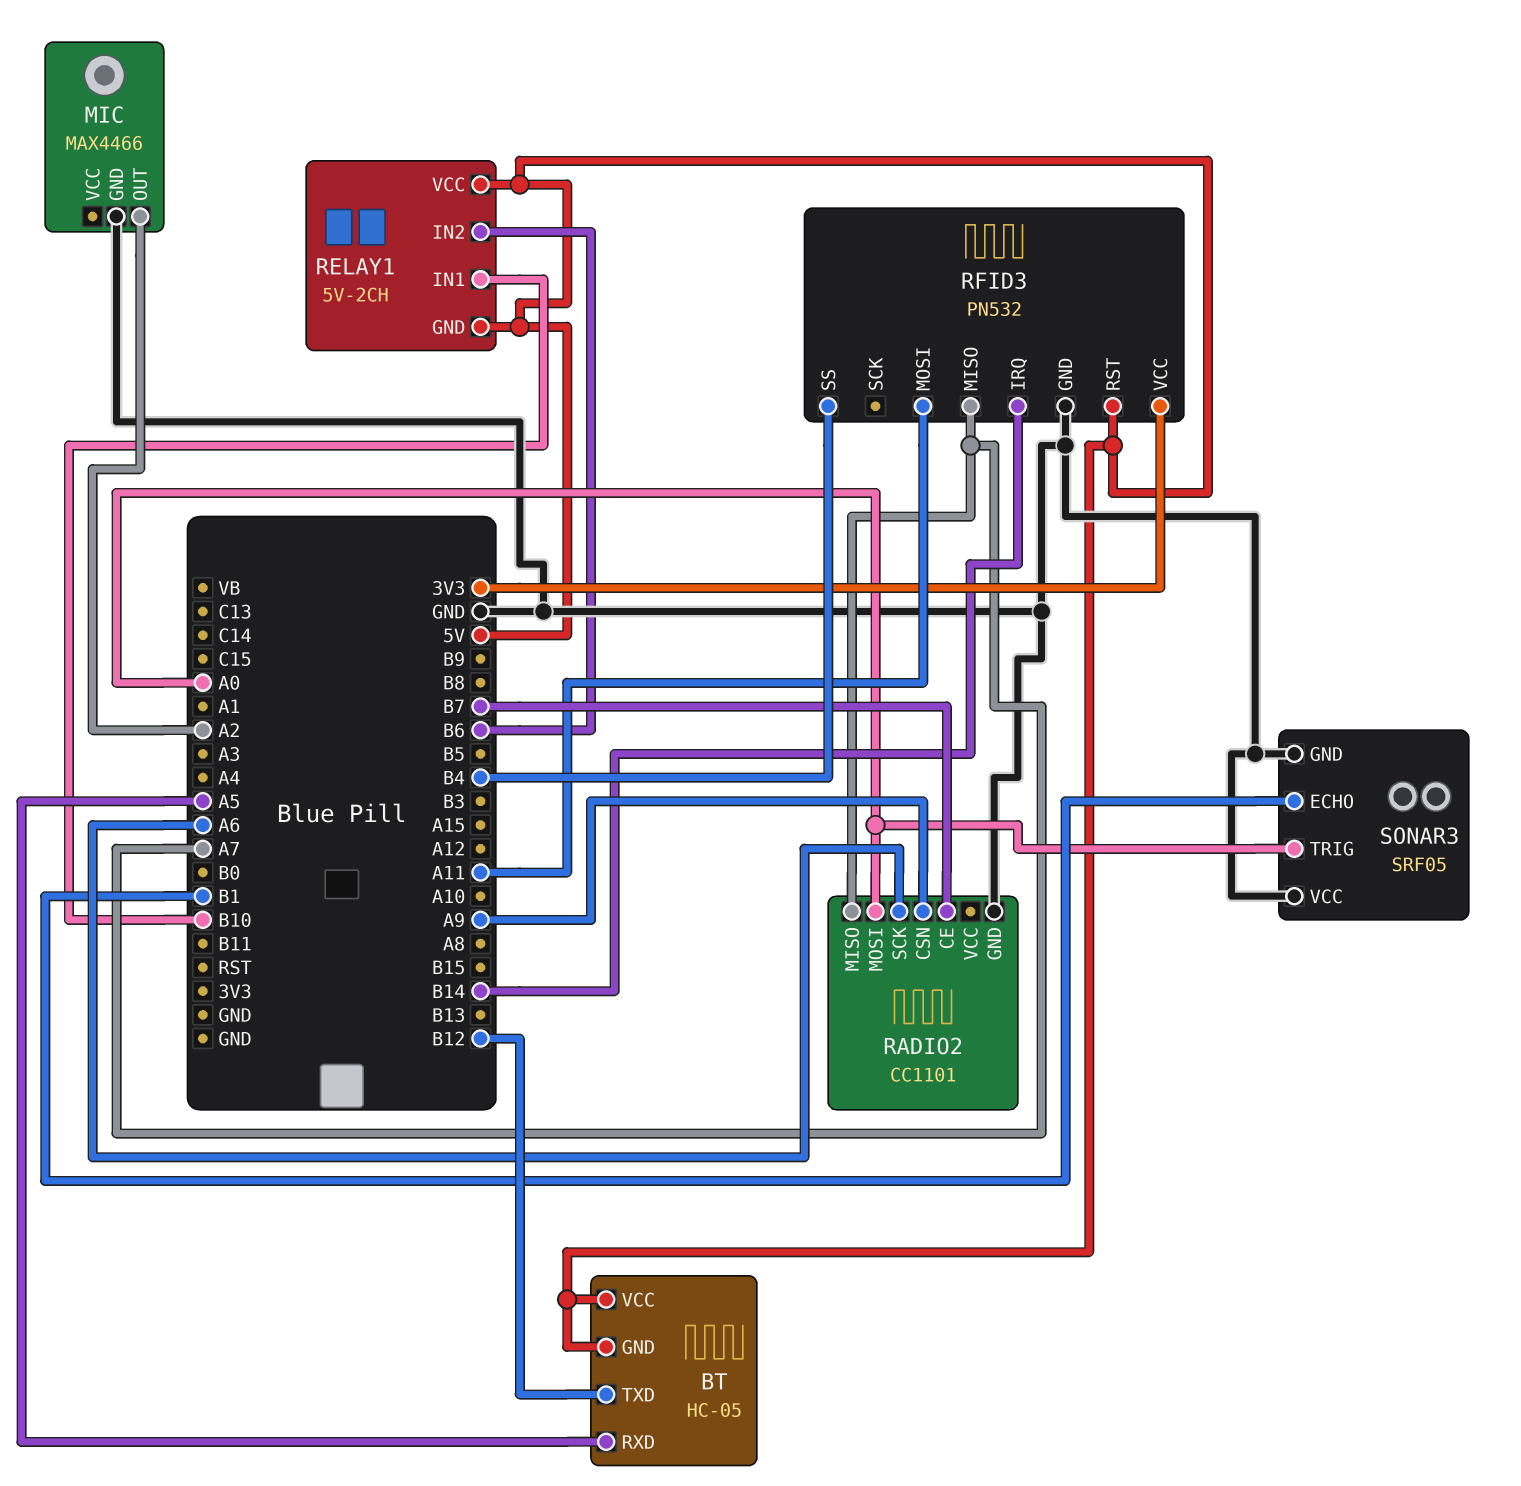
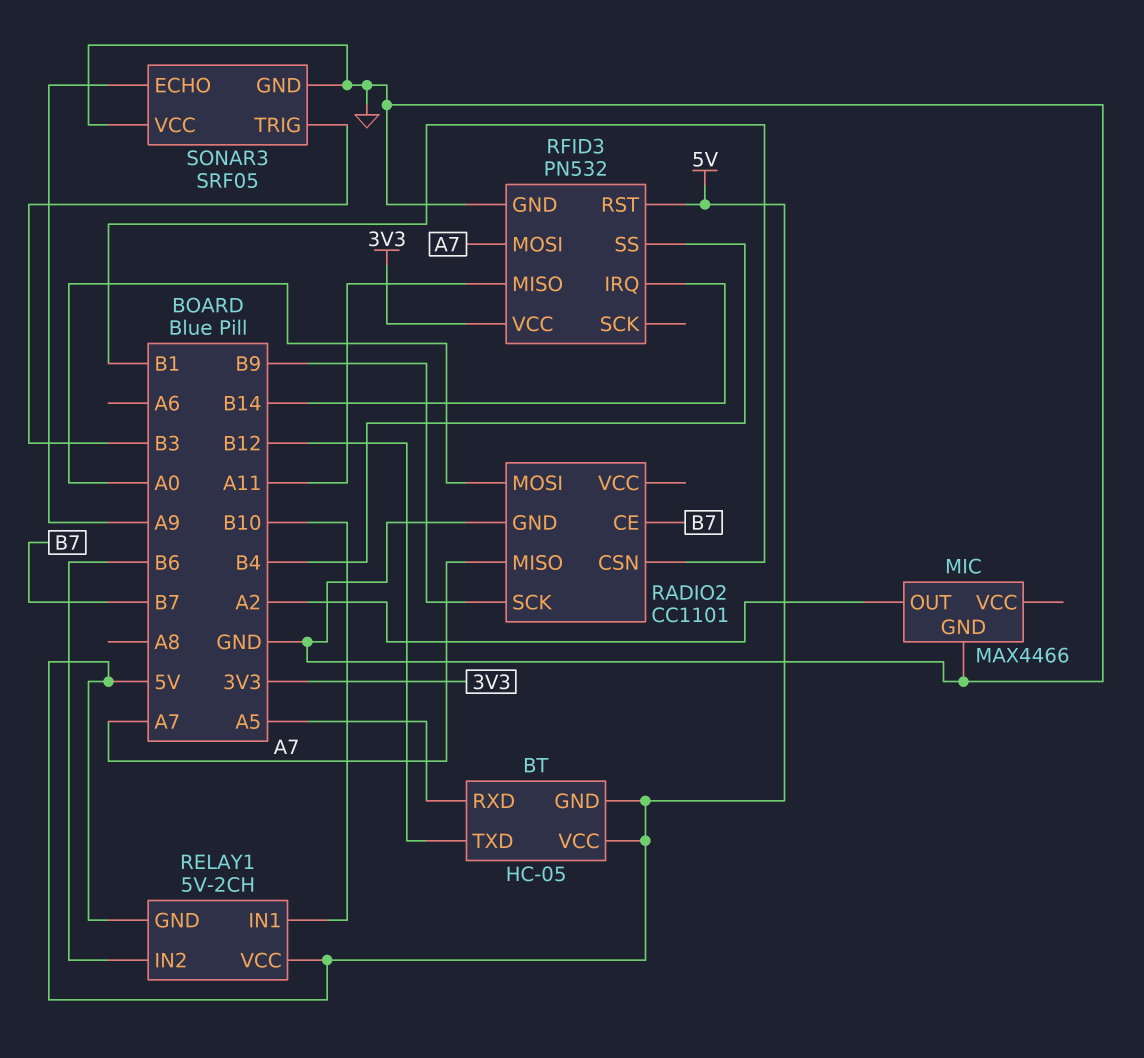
RADIO2 pin CSN: A9 -> B1
RADIO2 pin SCK: A6 -> B9
RFID3 pin MISO: A7 -> A11
RFID3 pin MOSI: A11 -> A7
SONAR3 pin ECHO: B1 -> A9
SONAR3 pin TRIG: A0 -> B3

